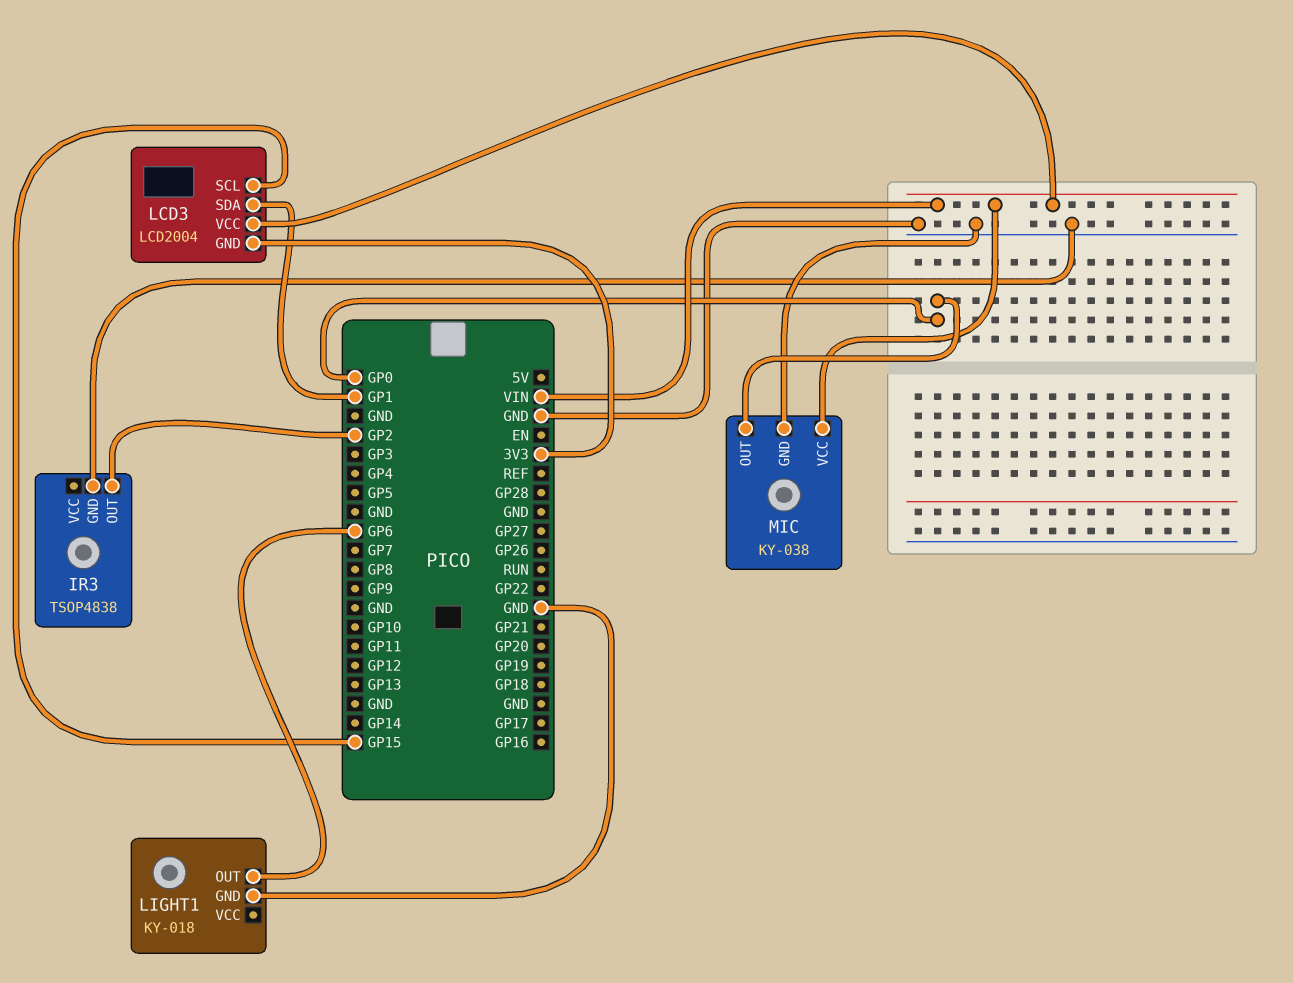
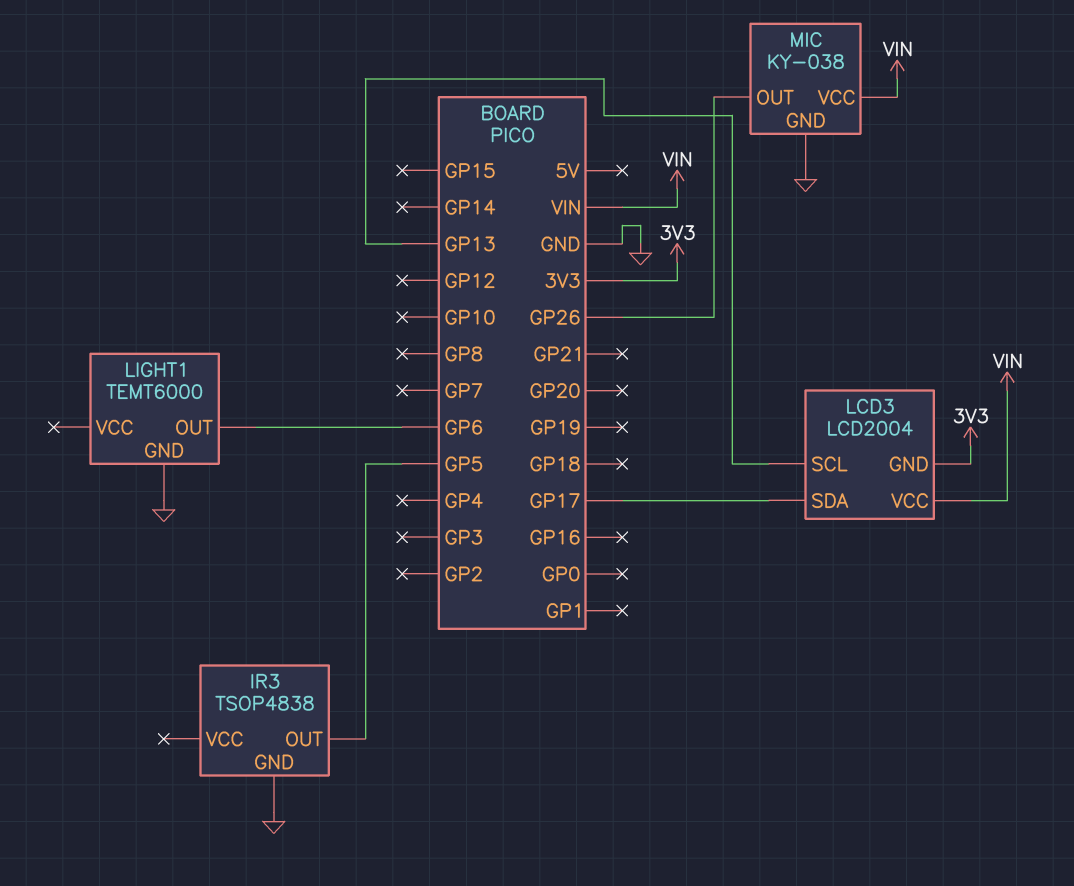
IR3 pin OUT: GP2 -> GP5
LCD3 pin SCL: GP15 -> GP13
LCD3 pin SDA: GP1 -> GP17
LIGHT1: KY-018 -> TEMT6000
MIC pin OUT: GP0 -> GP26

